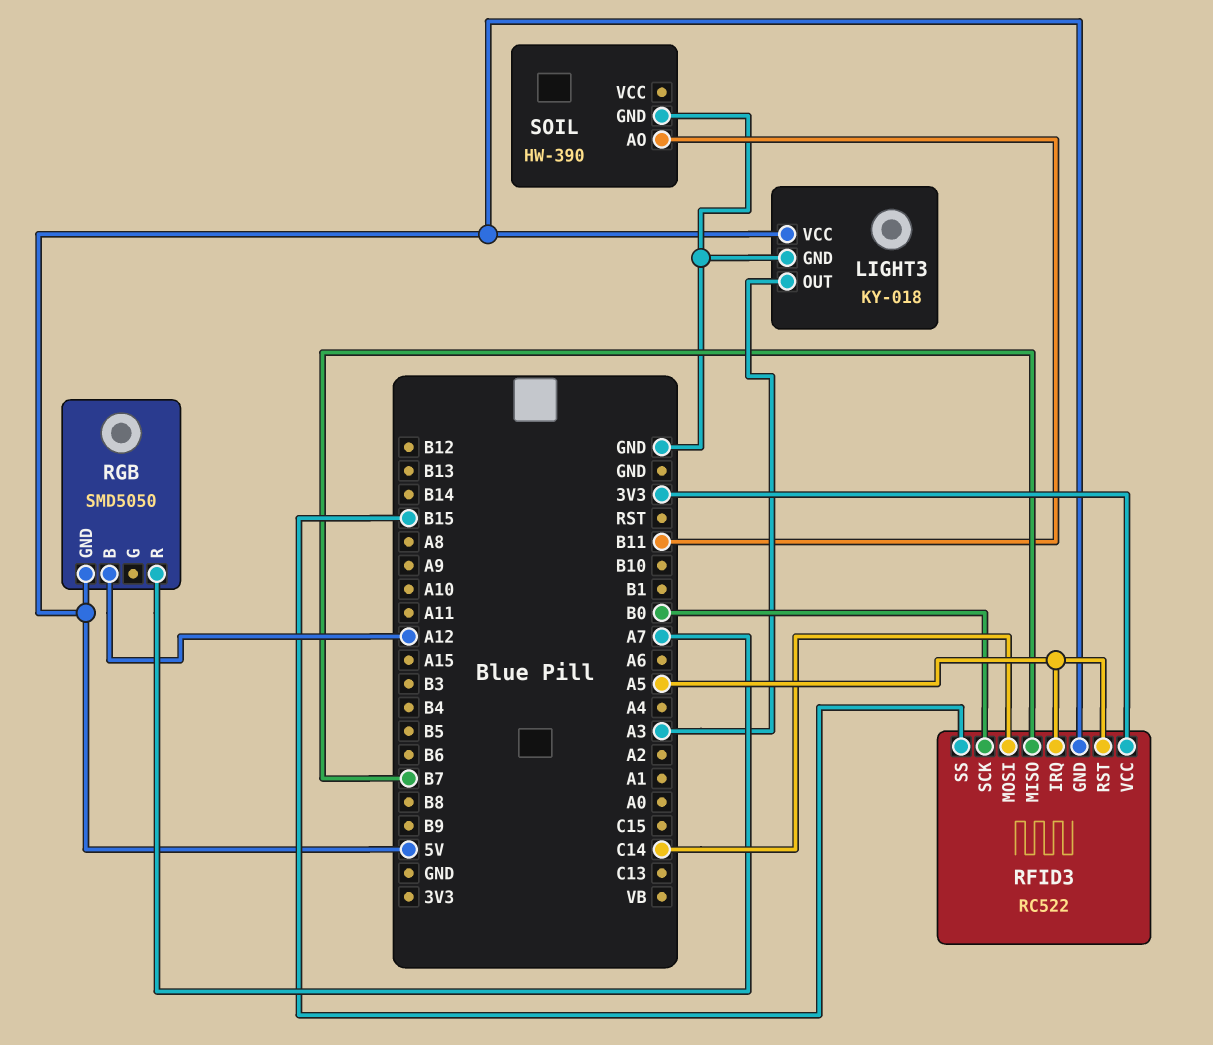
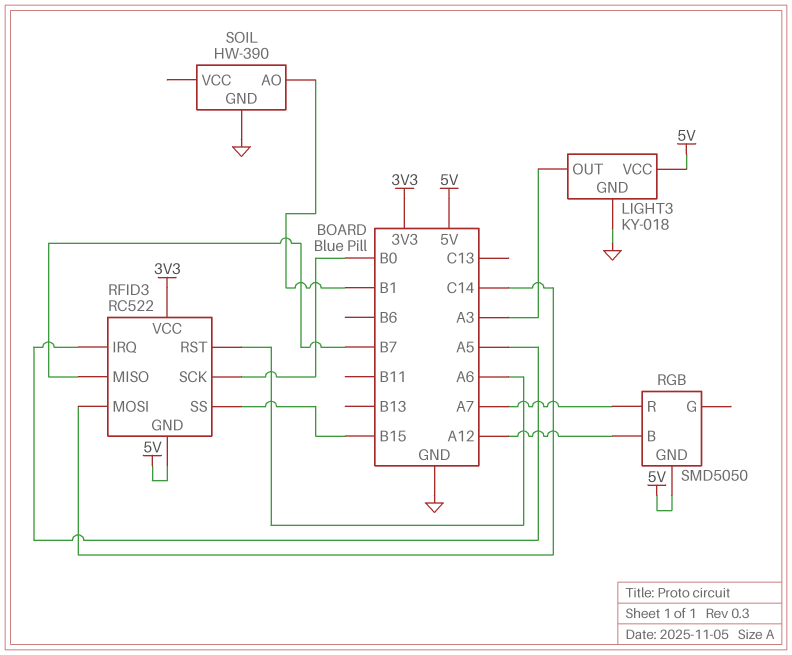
RFID3 pin RST: A5 -> A6
SOIL pin AO: B11 -> B1

